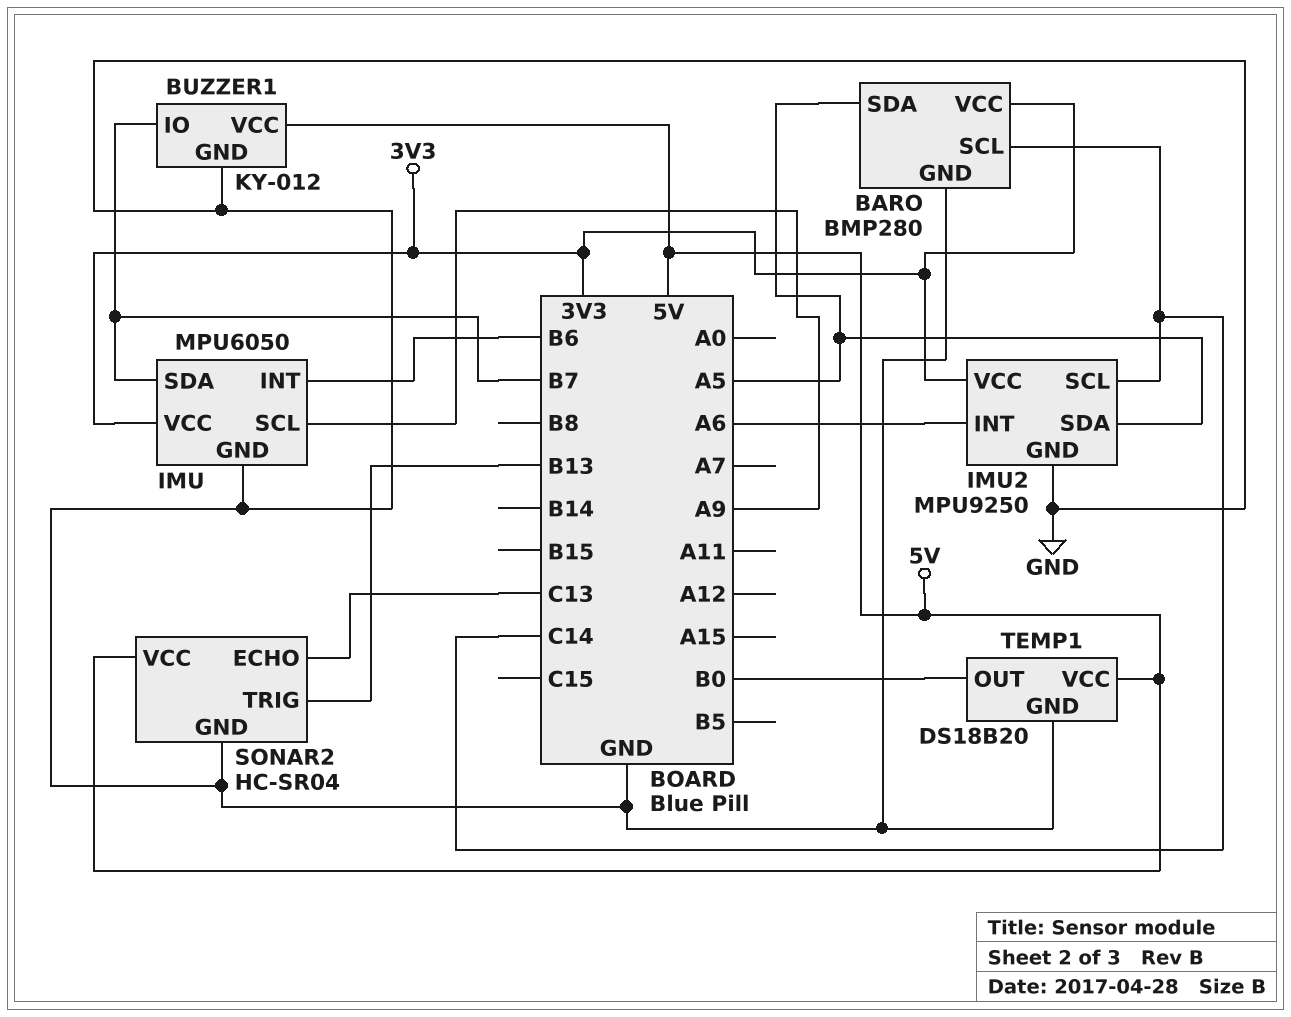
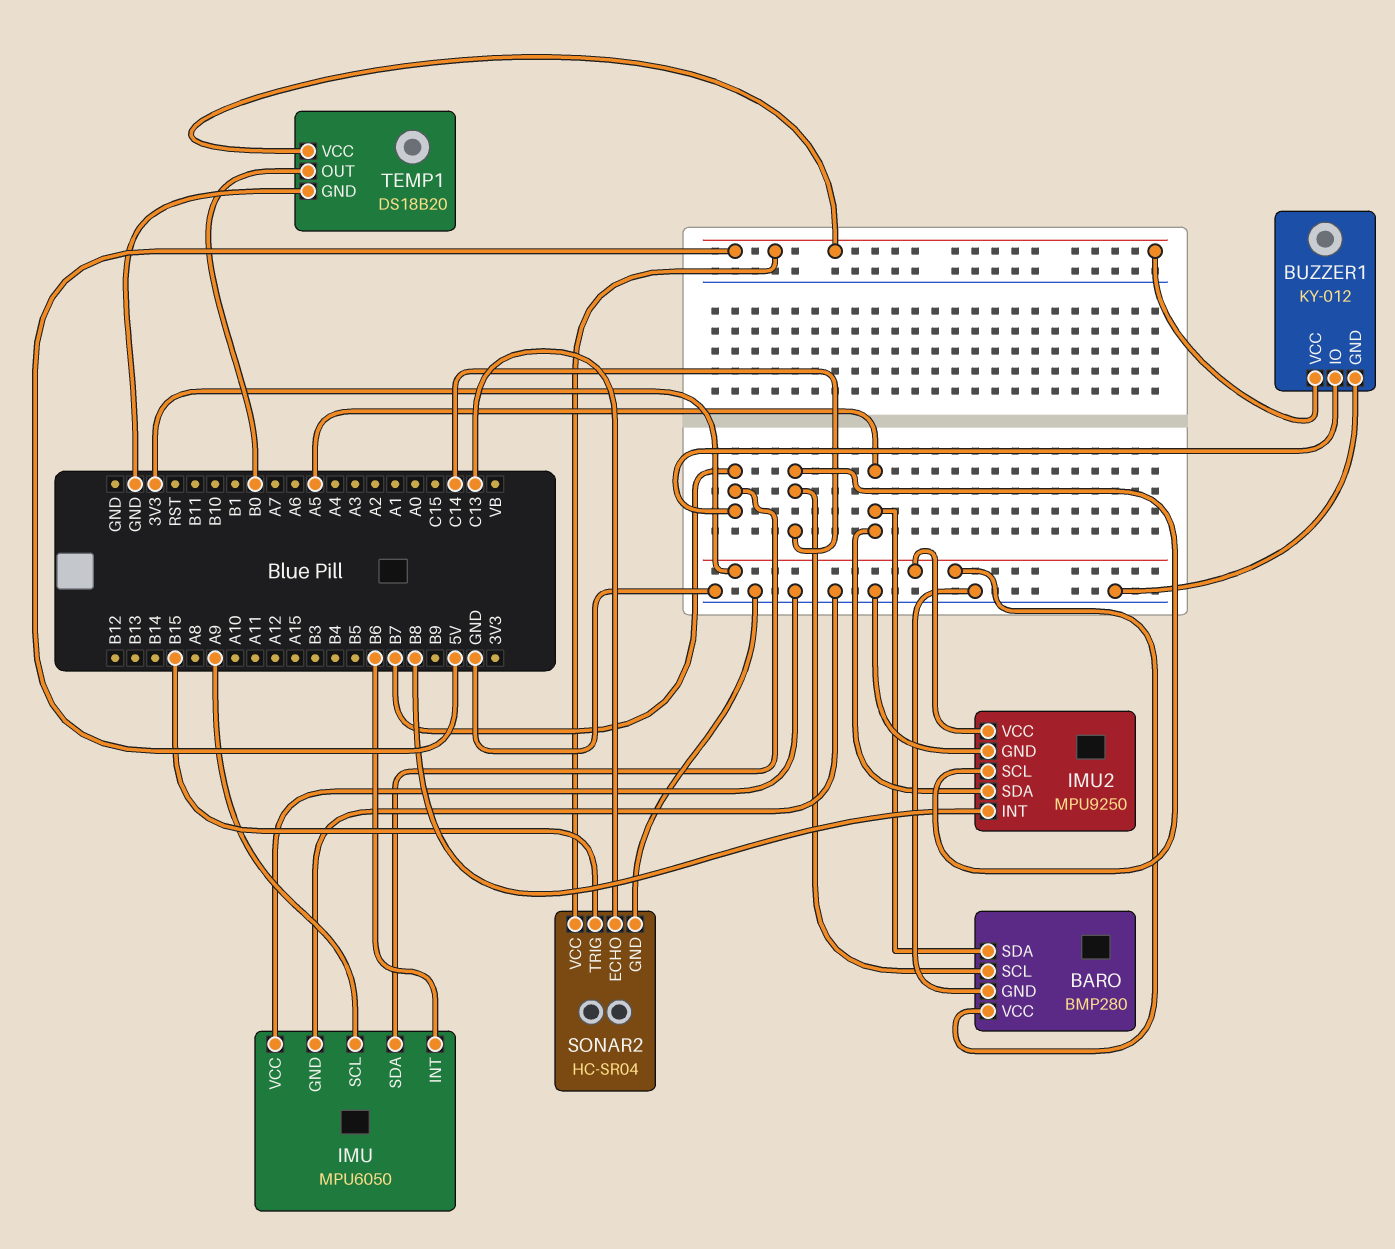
IMU pin VCC: 3V3 -> GND
IMU2 pin INT: A6 -> B8
SONAR2 pin TRIG: B13 -> B15

